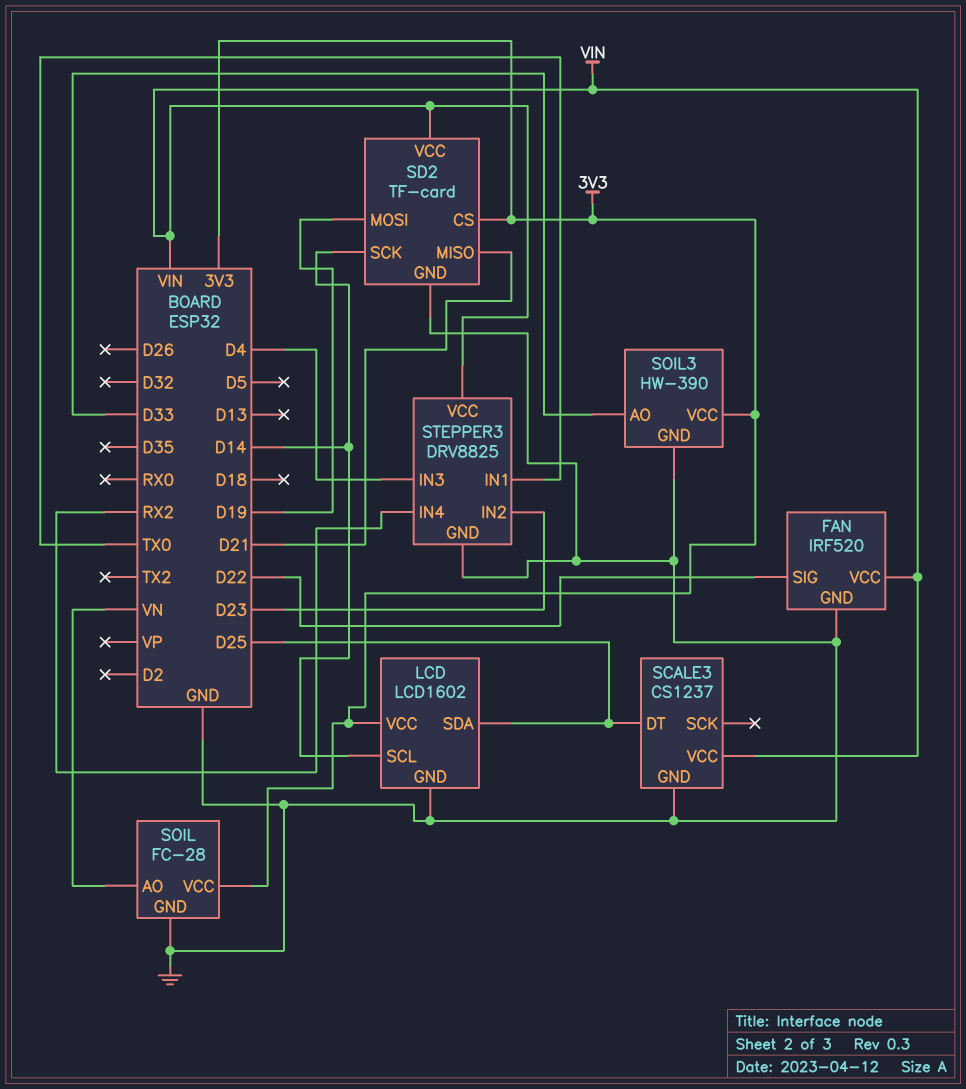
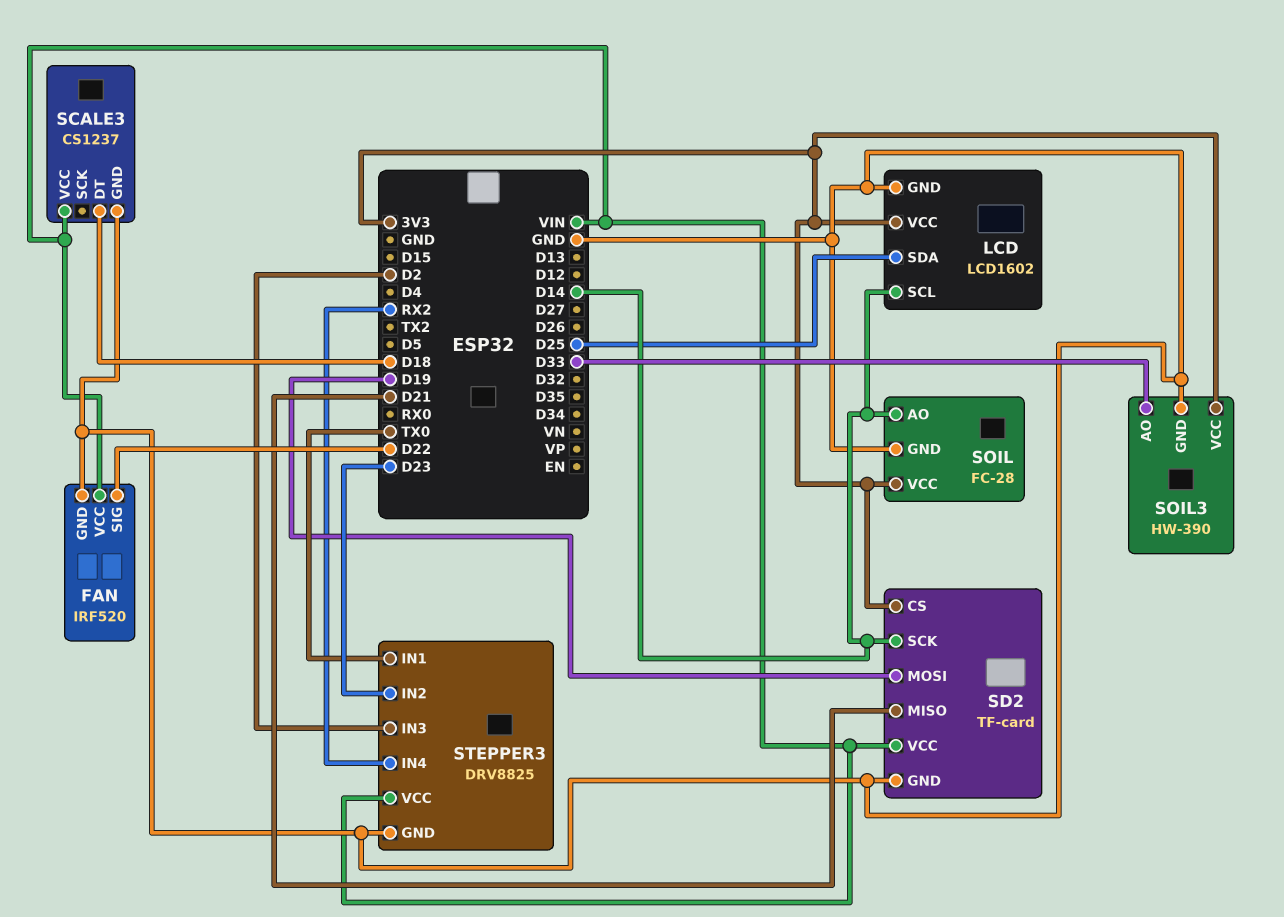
SCALE3 pin DT: D25 -> D18
SOIL pin AO: VN -> D14
STEPPER3 pin IN3: D4 -> D2

